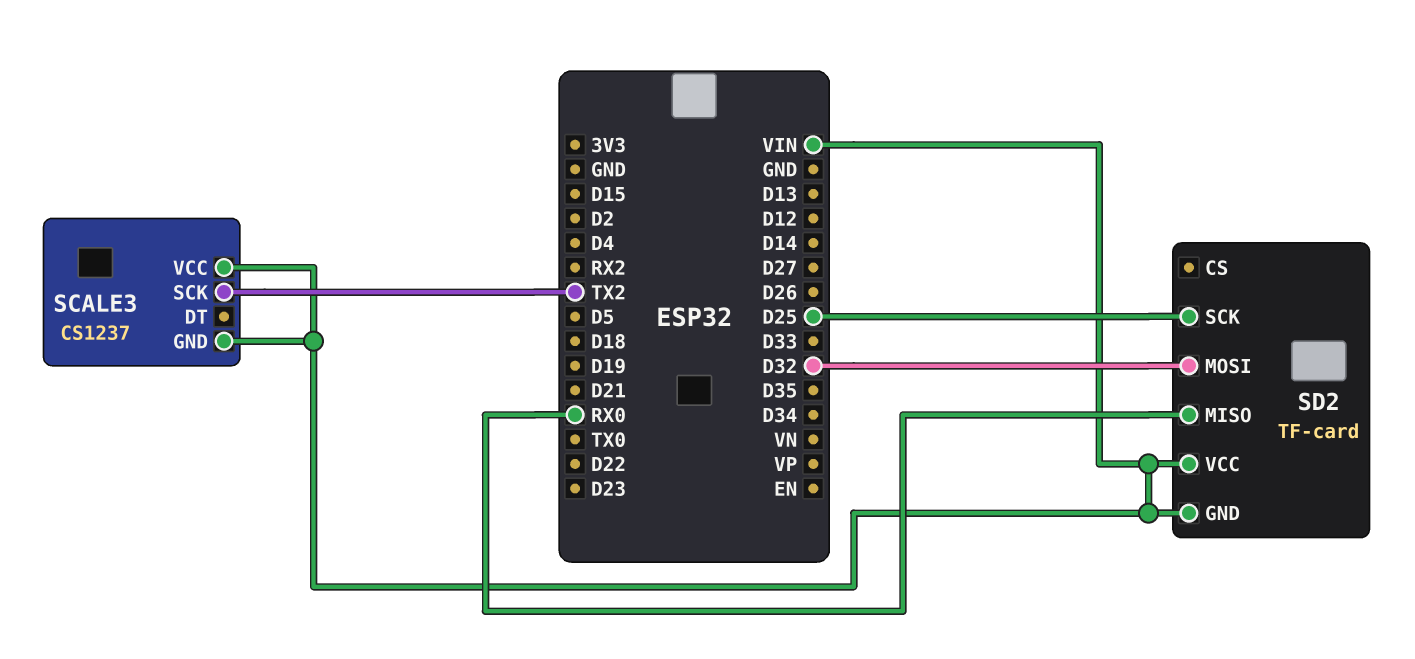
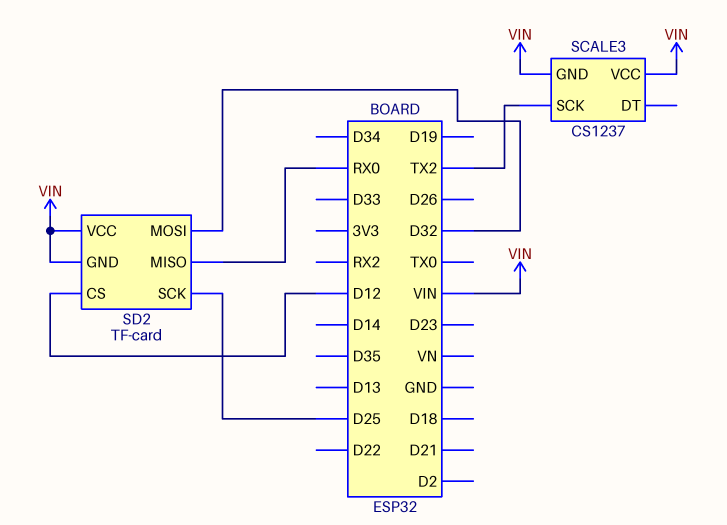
SD2 pin CS: none -> D12

